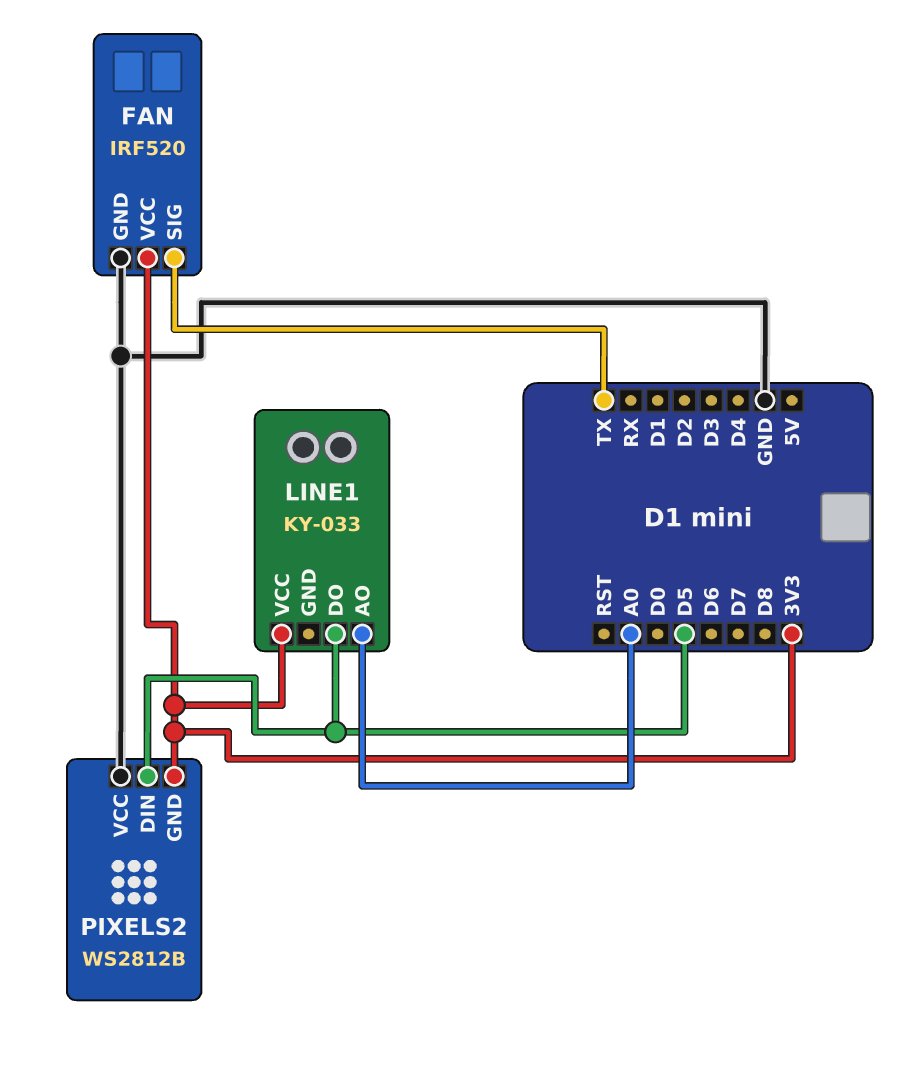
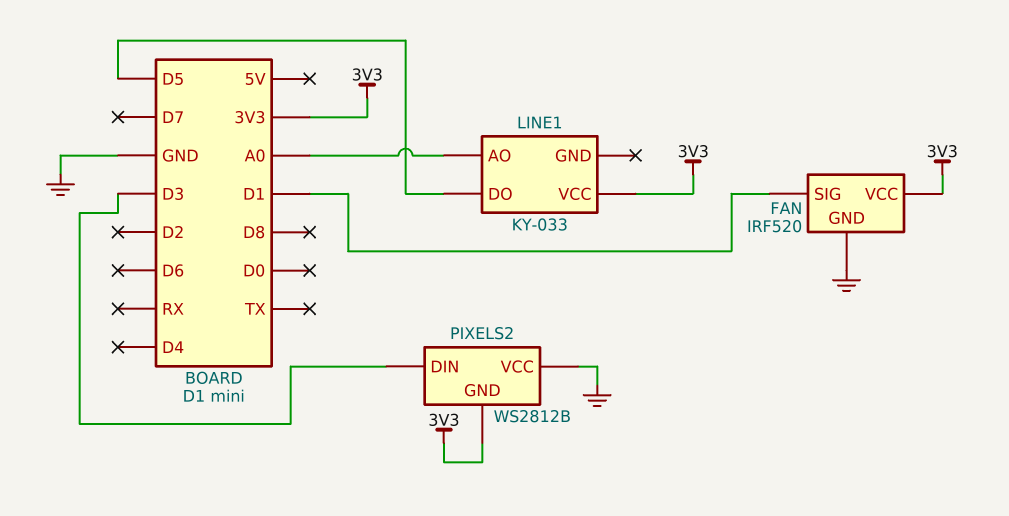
FAN pin SIG: TX -> D1
PIXELS2 pin DIN: D5 -> D3

